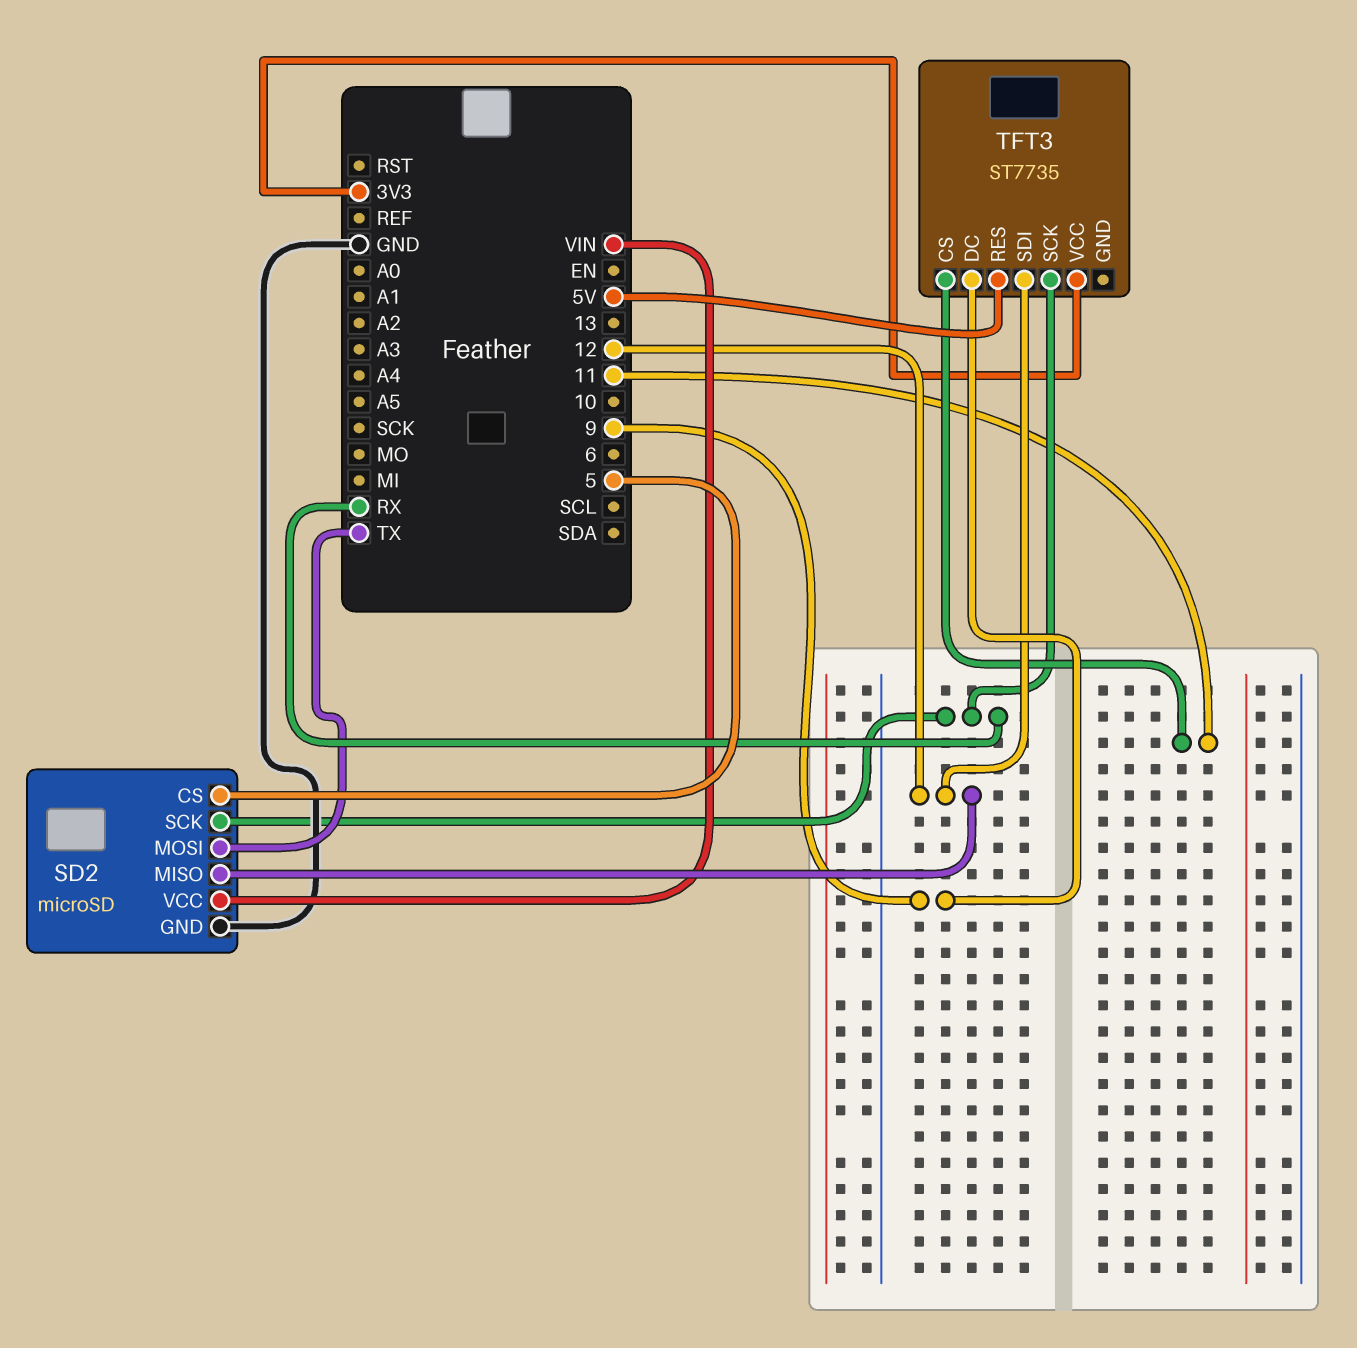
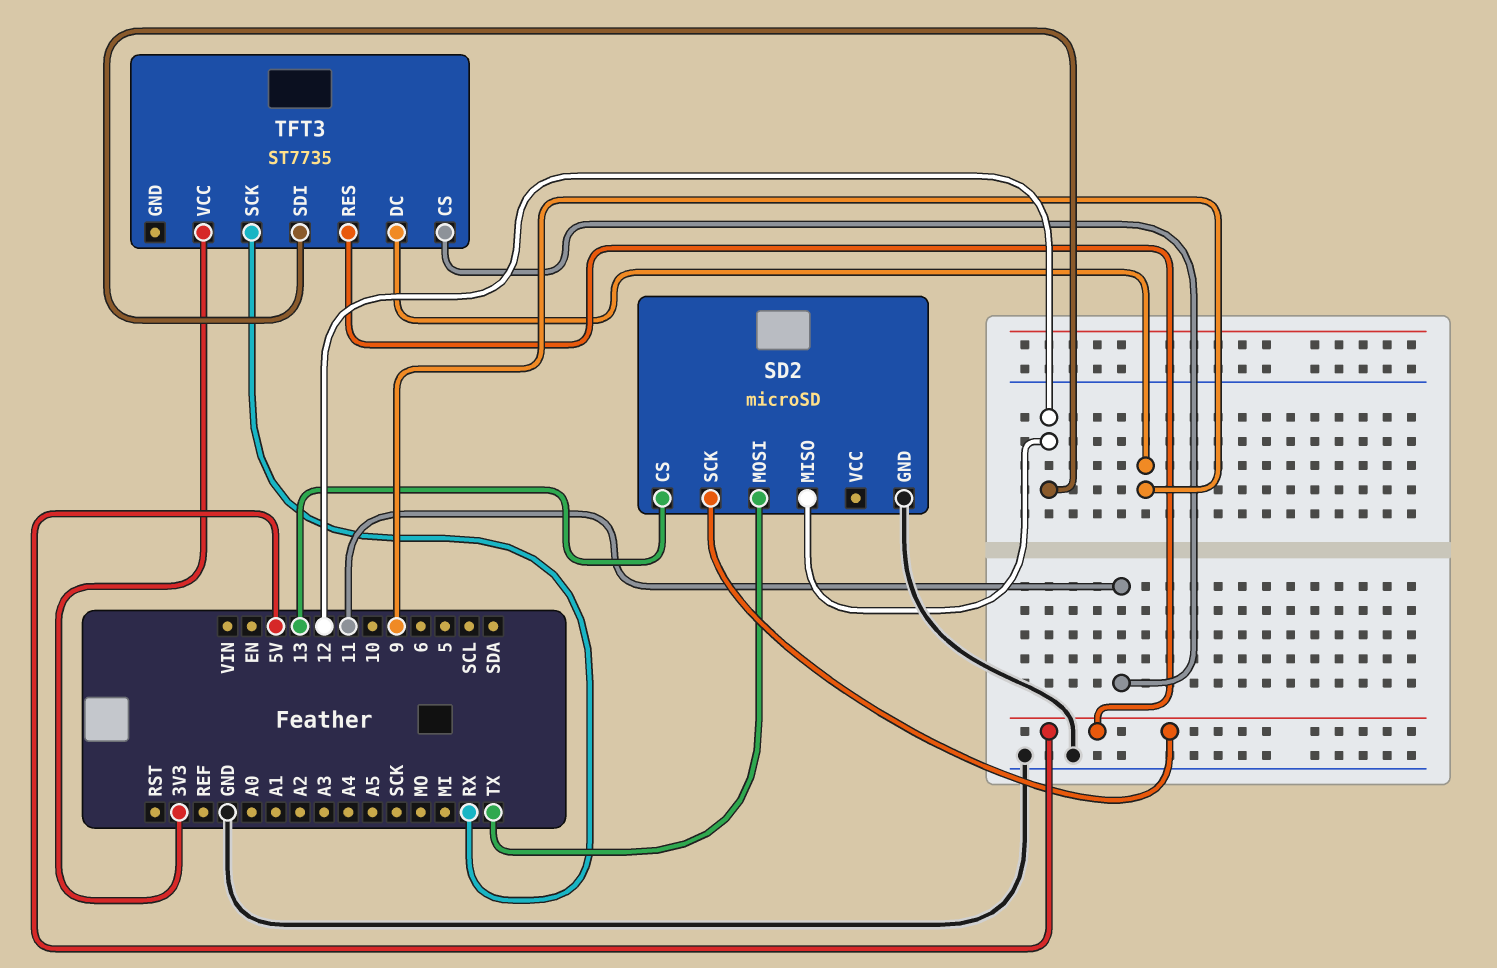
SD2 pin CS: 5 -> 13
SD2 pin SCK: RX -> 5V
SD2 pin VCC: VIN -> none

